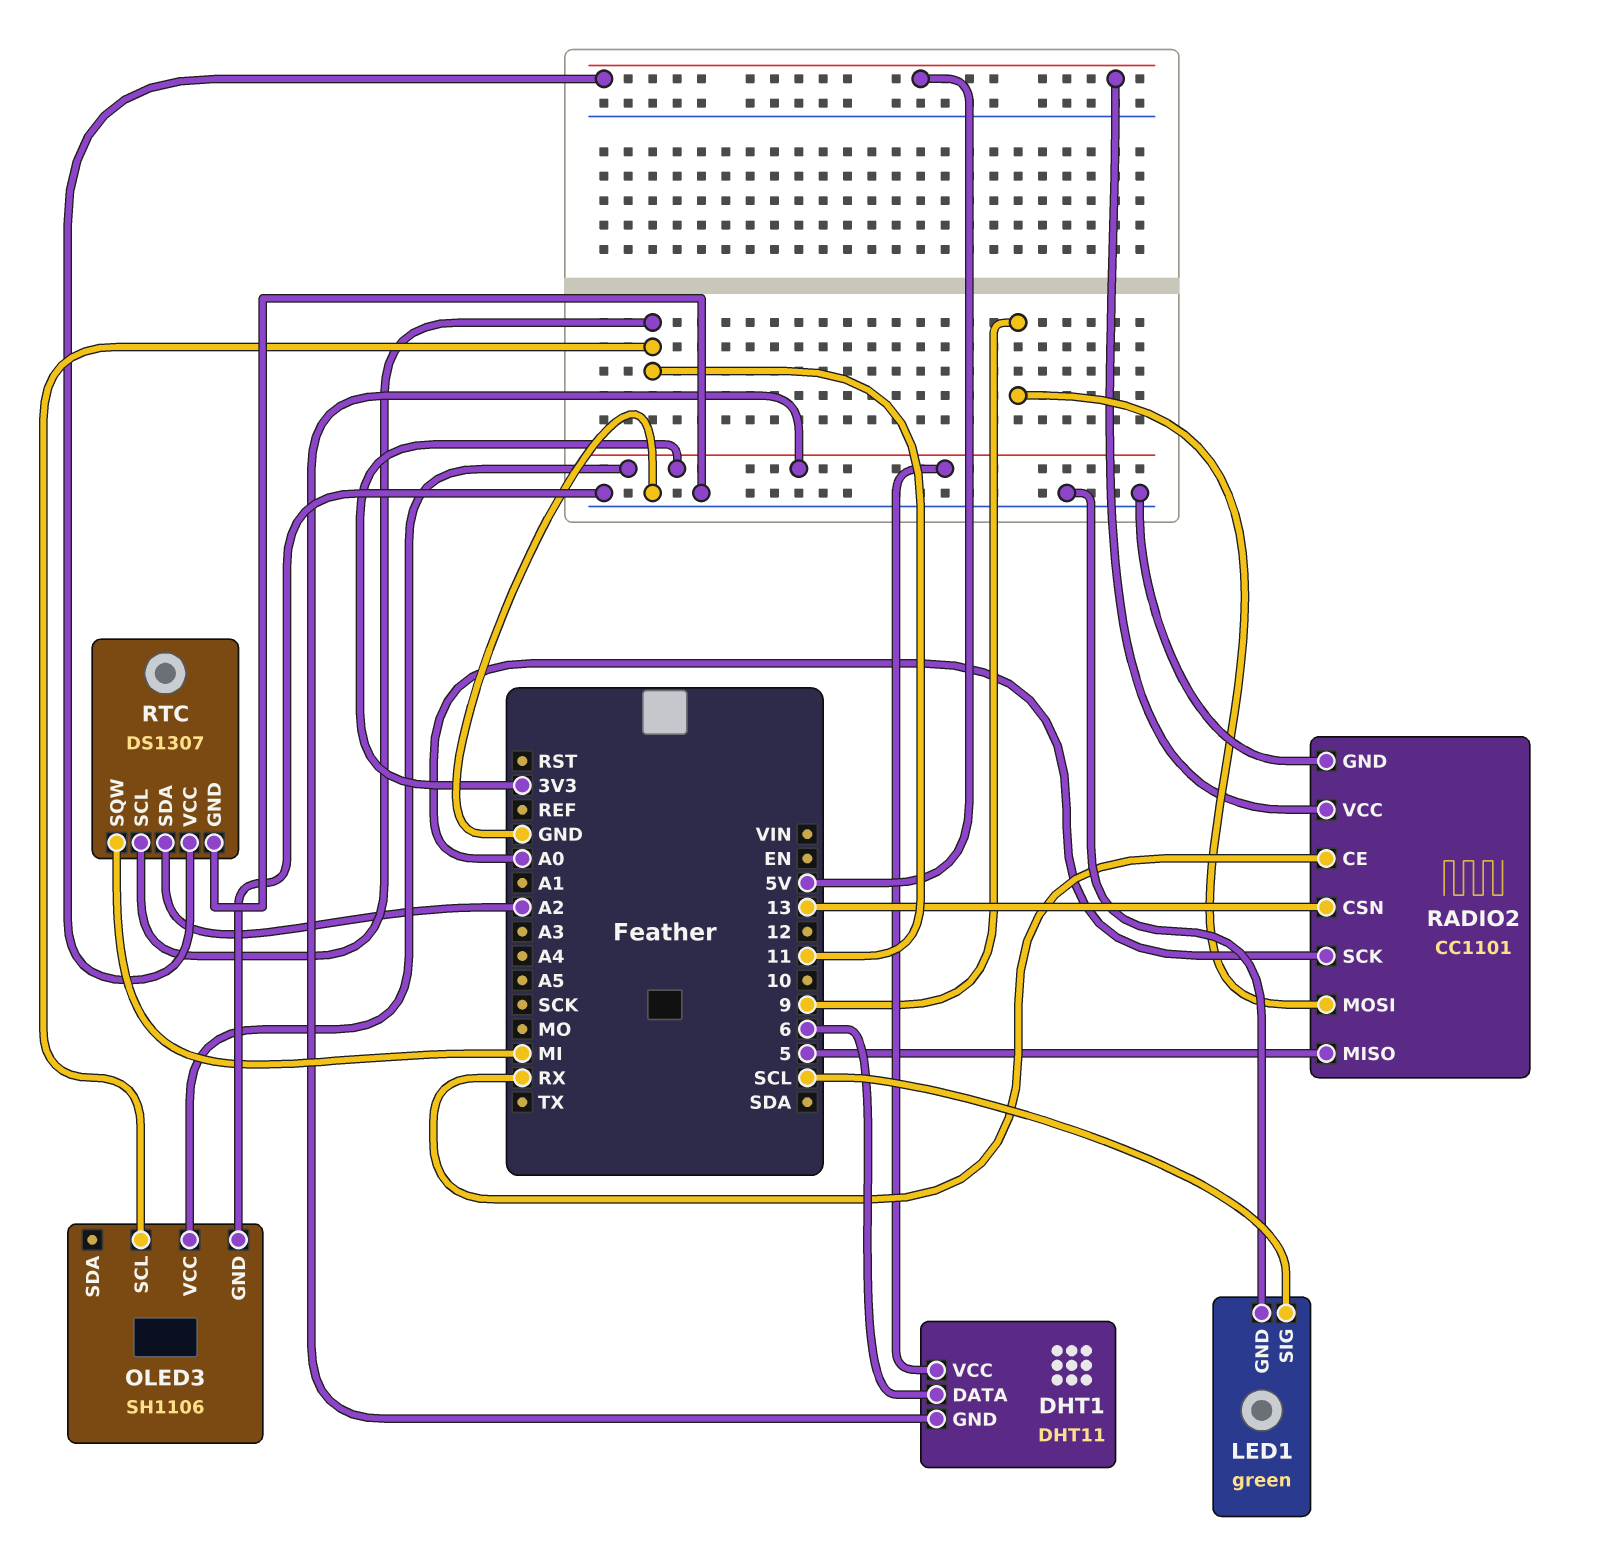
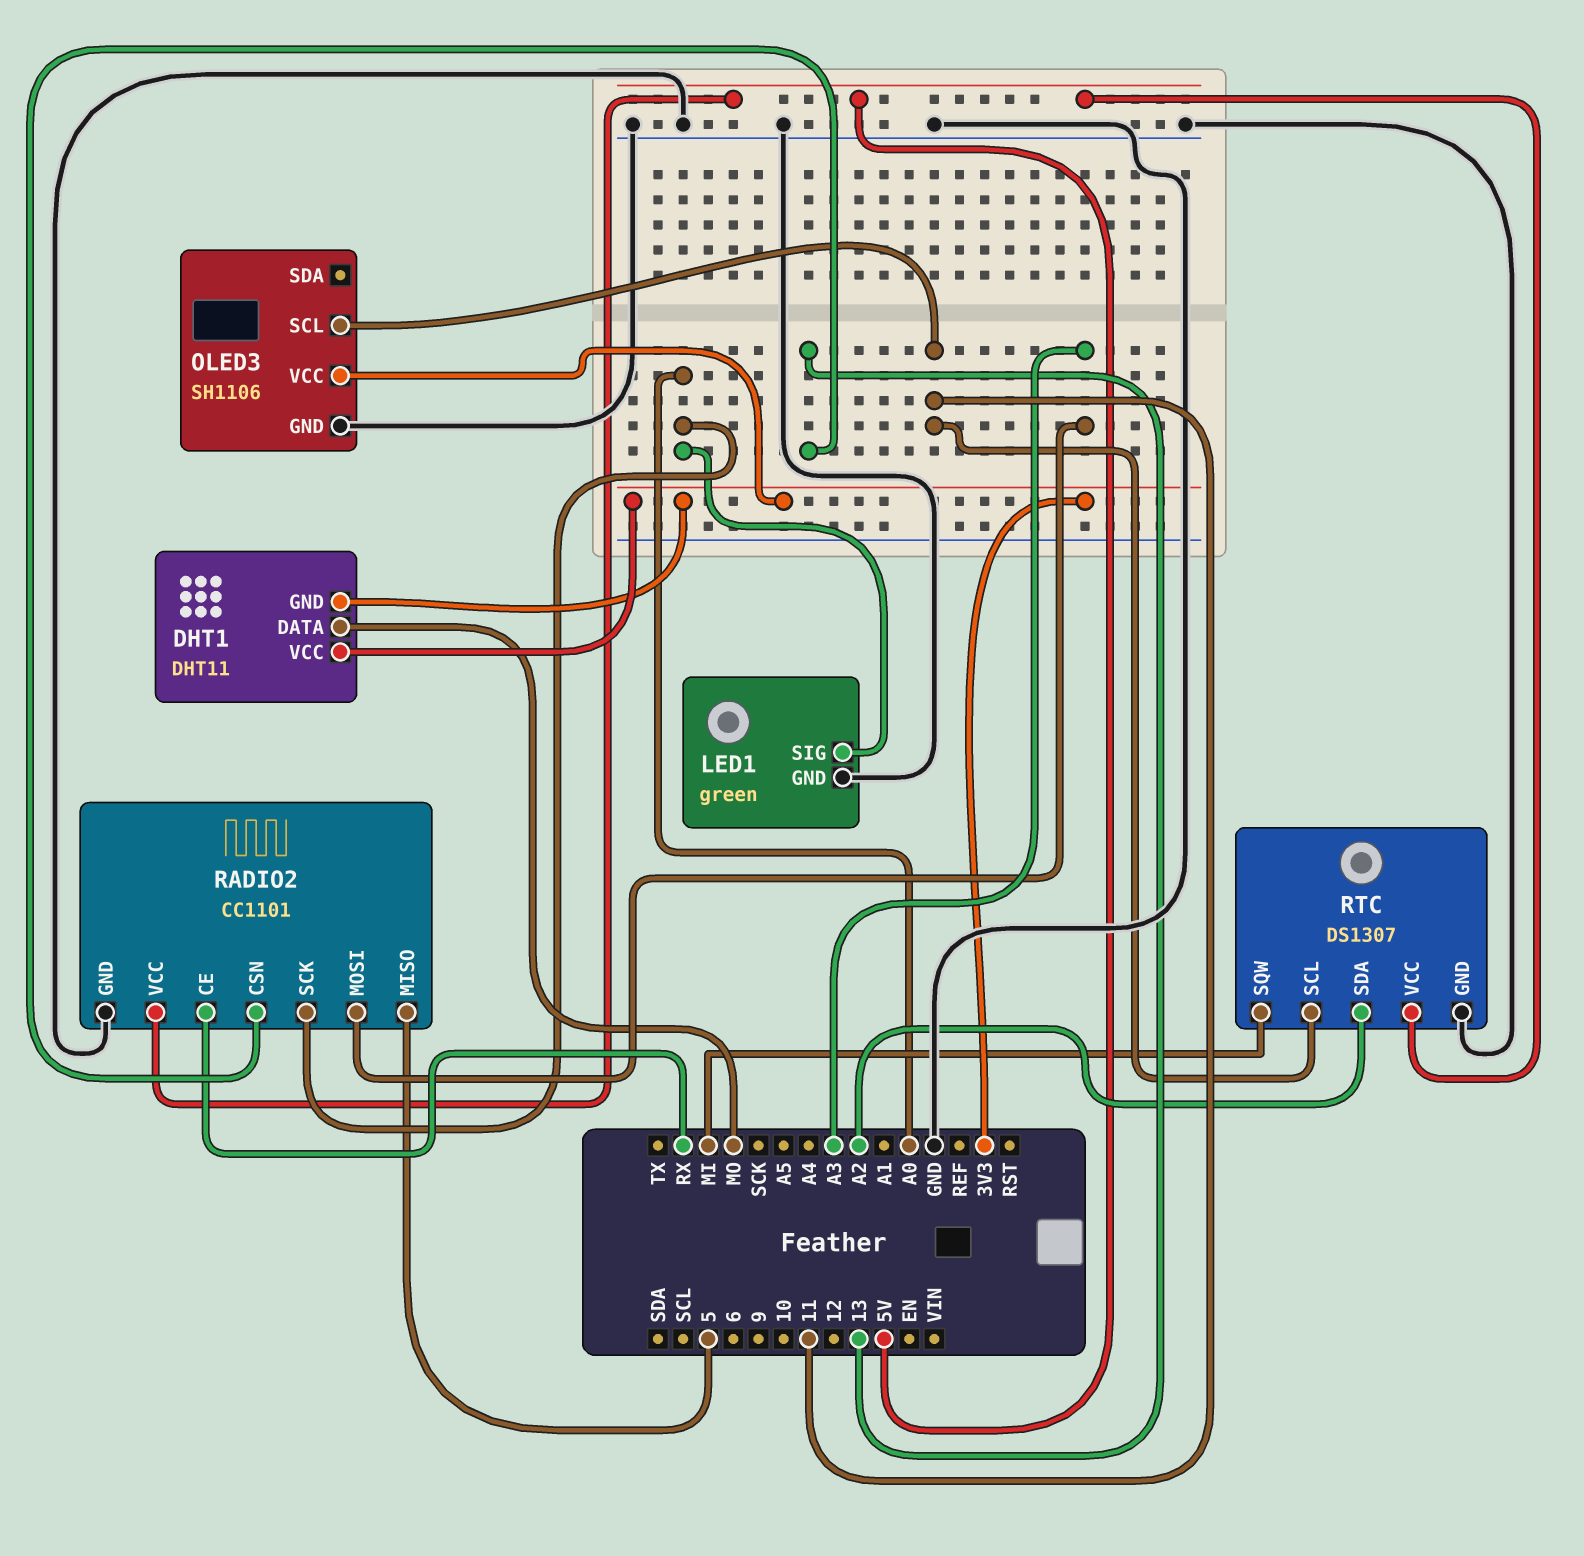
DHT1 pin DATA: 6 -> MO
LED1 pin SIG: SCL -> A0
RADIO2 pin MOSI: 9 -> A3

